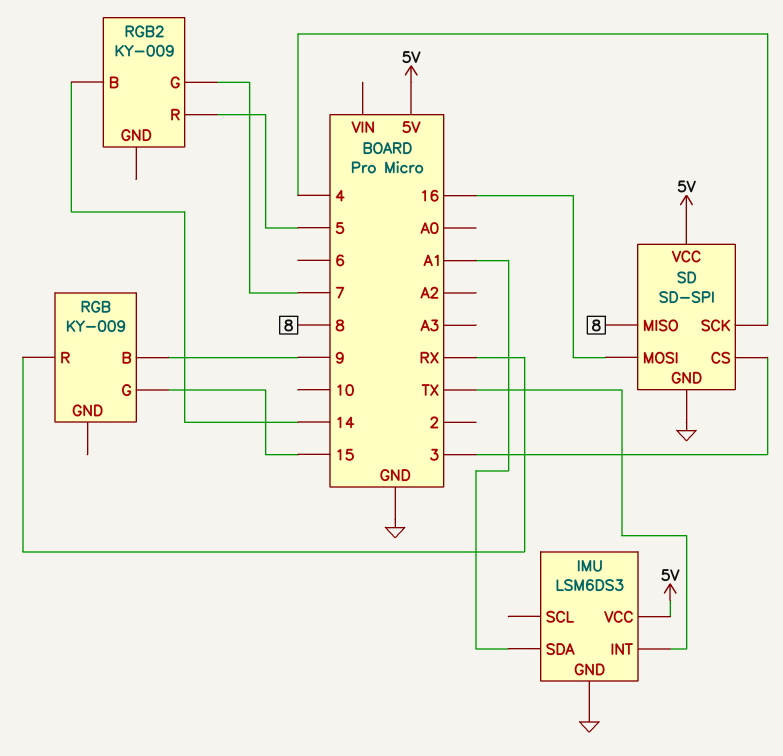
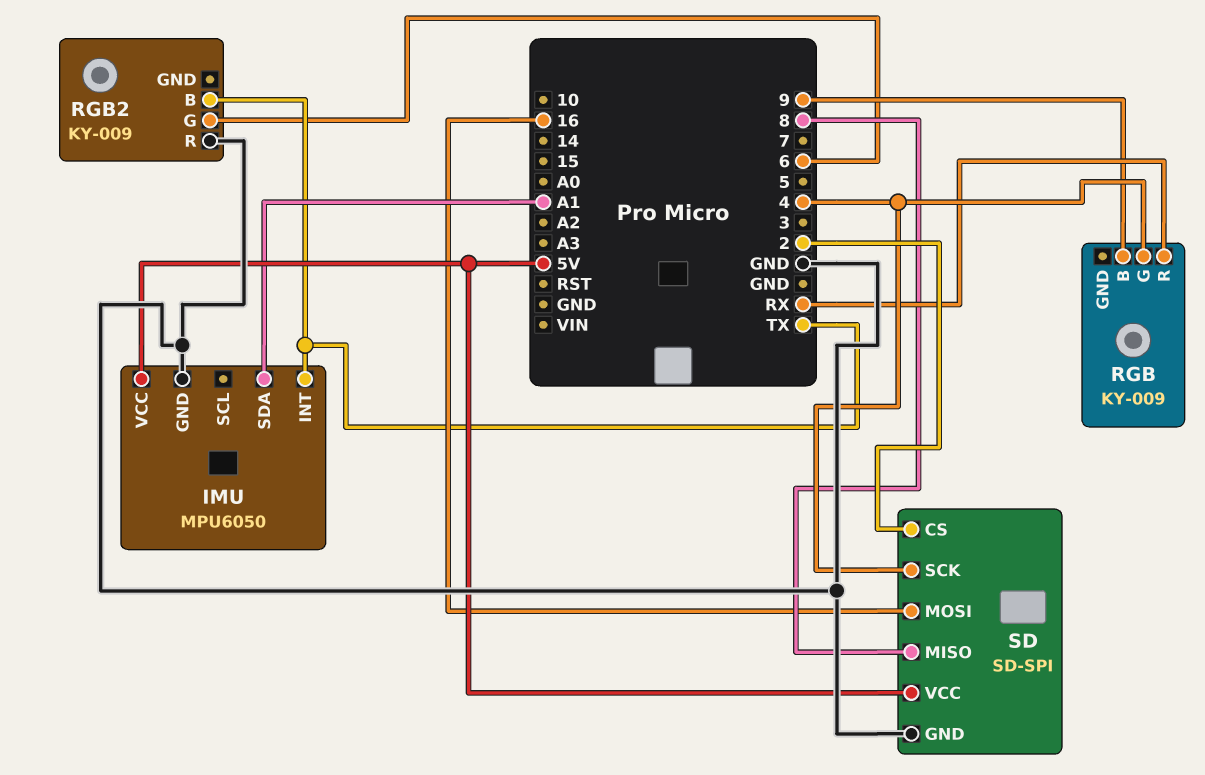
IMU: LSM6DS3 -> MPU6050
RGB pin G: 15 -> 4
RGB2 pin B: 14 -> TX
RGB2 pin G: 7 -> 6
RGB2 pin R: 5 -> GND
SD pin CS: 3 -> 2

